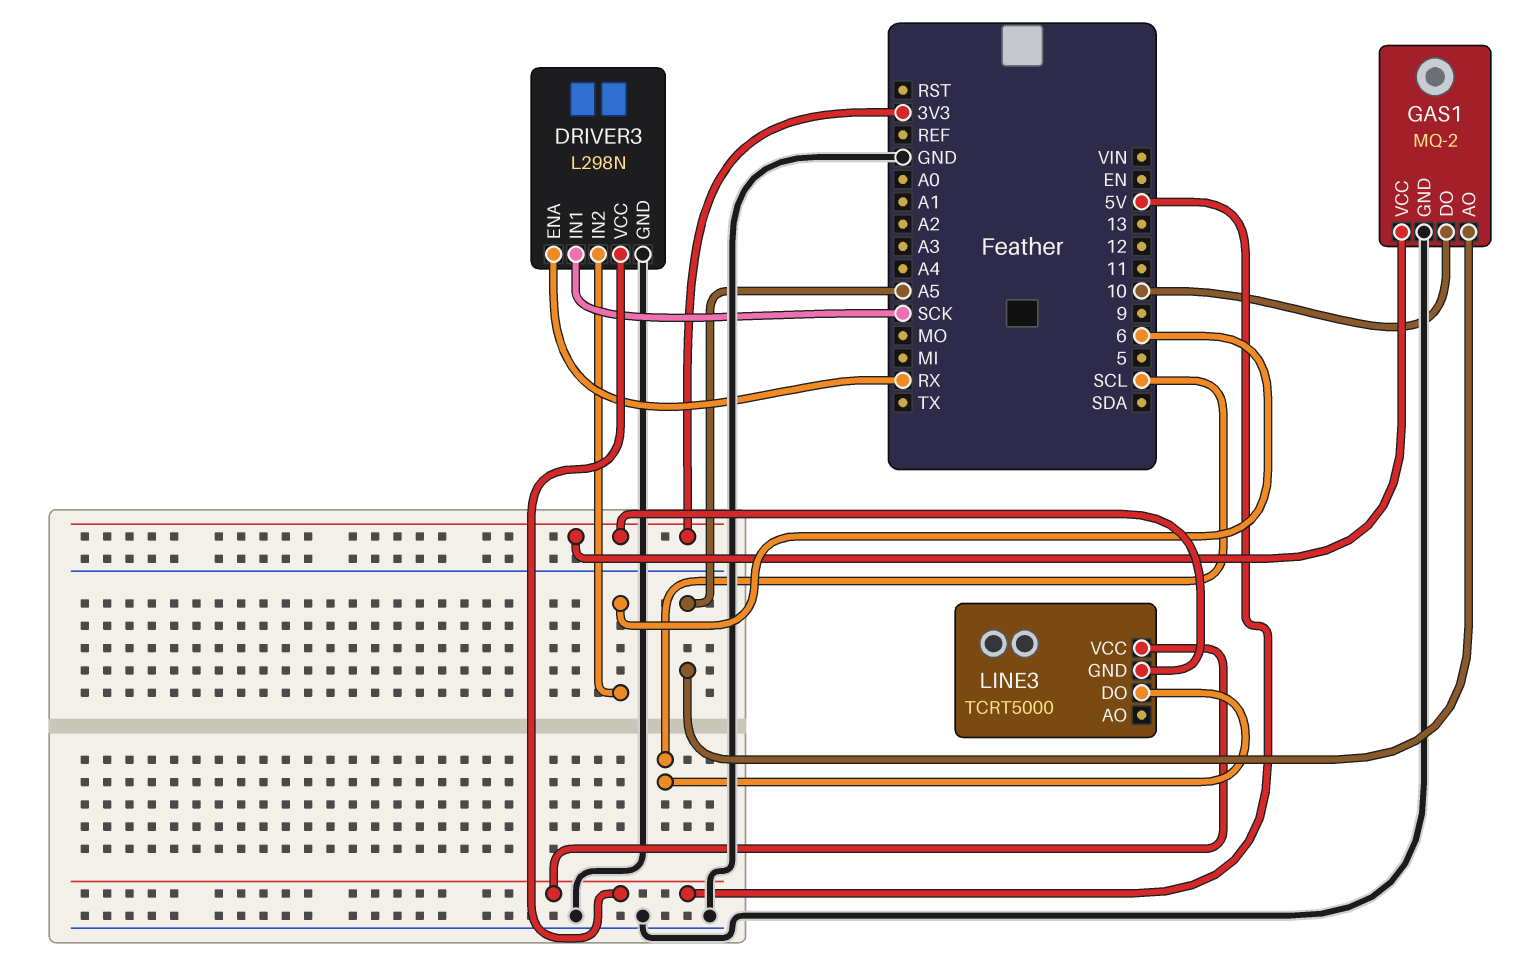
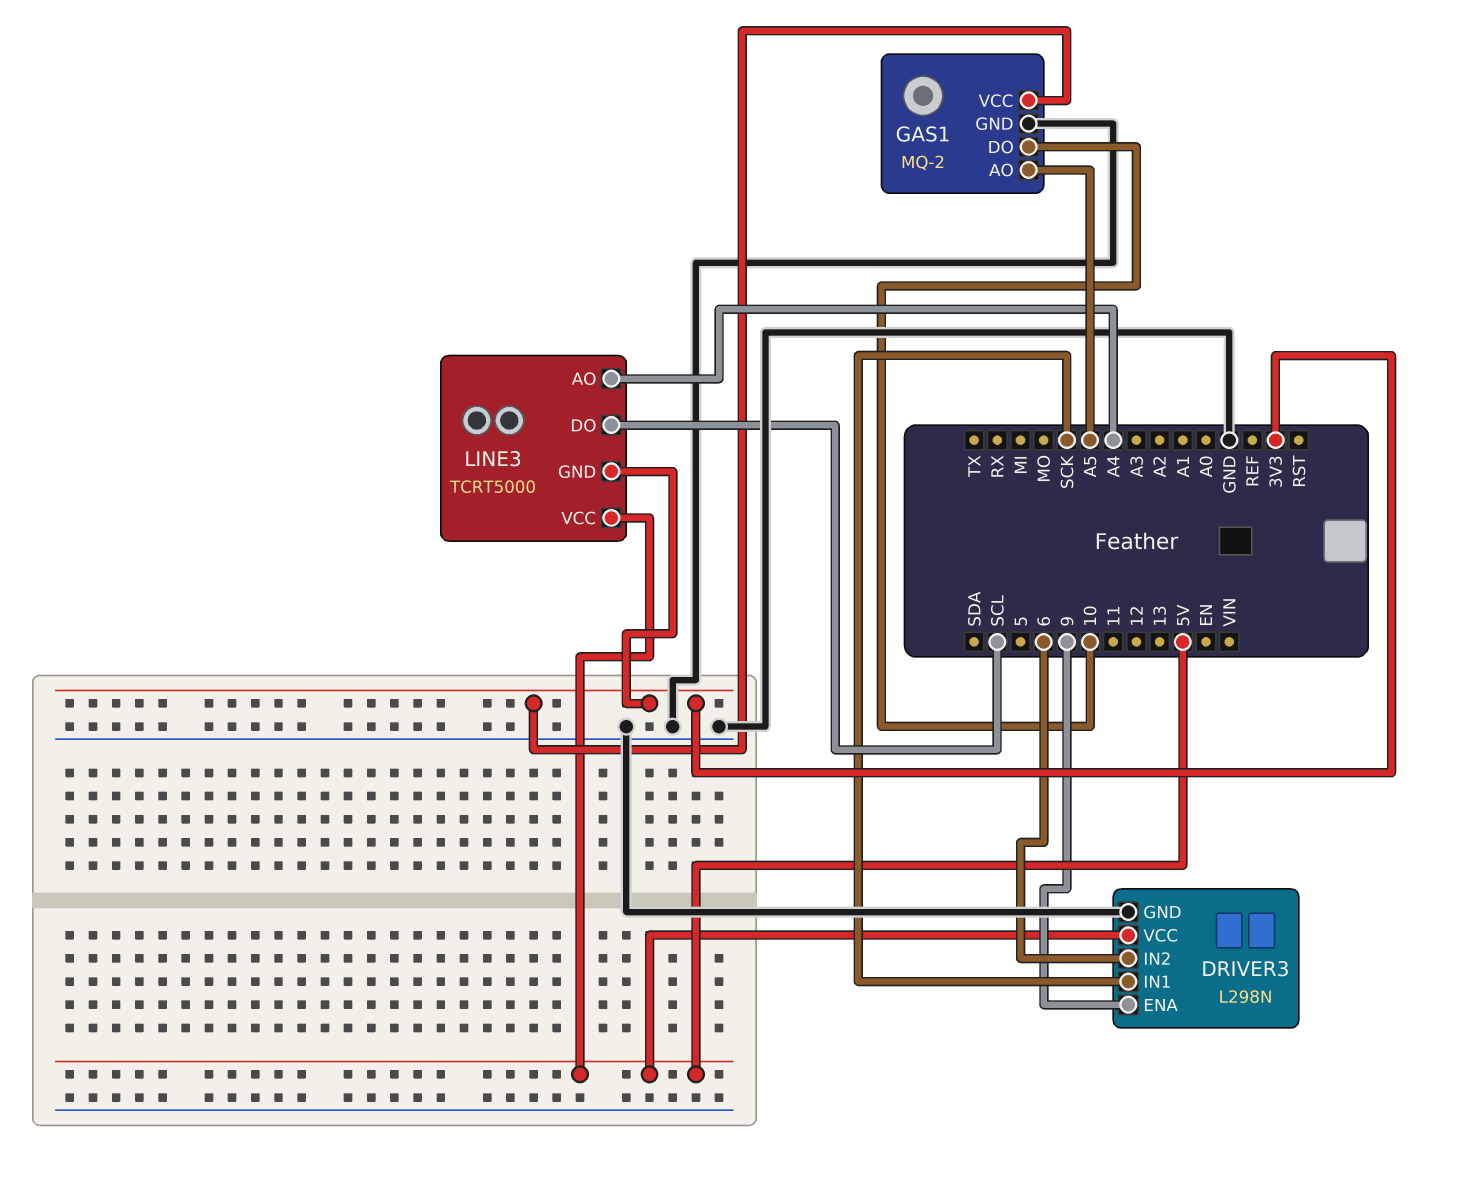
DRIVER3 pin ENA: RX -> 9
LINE3 pin AO: none -> A4

